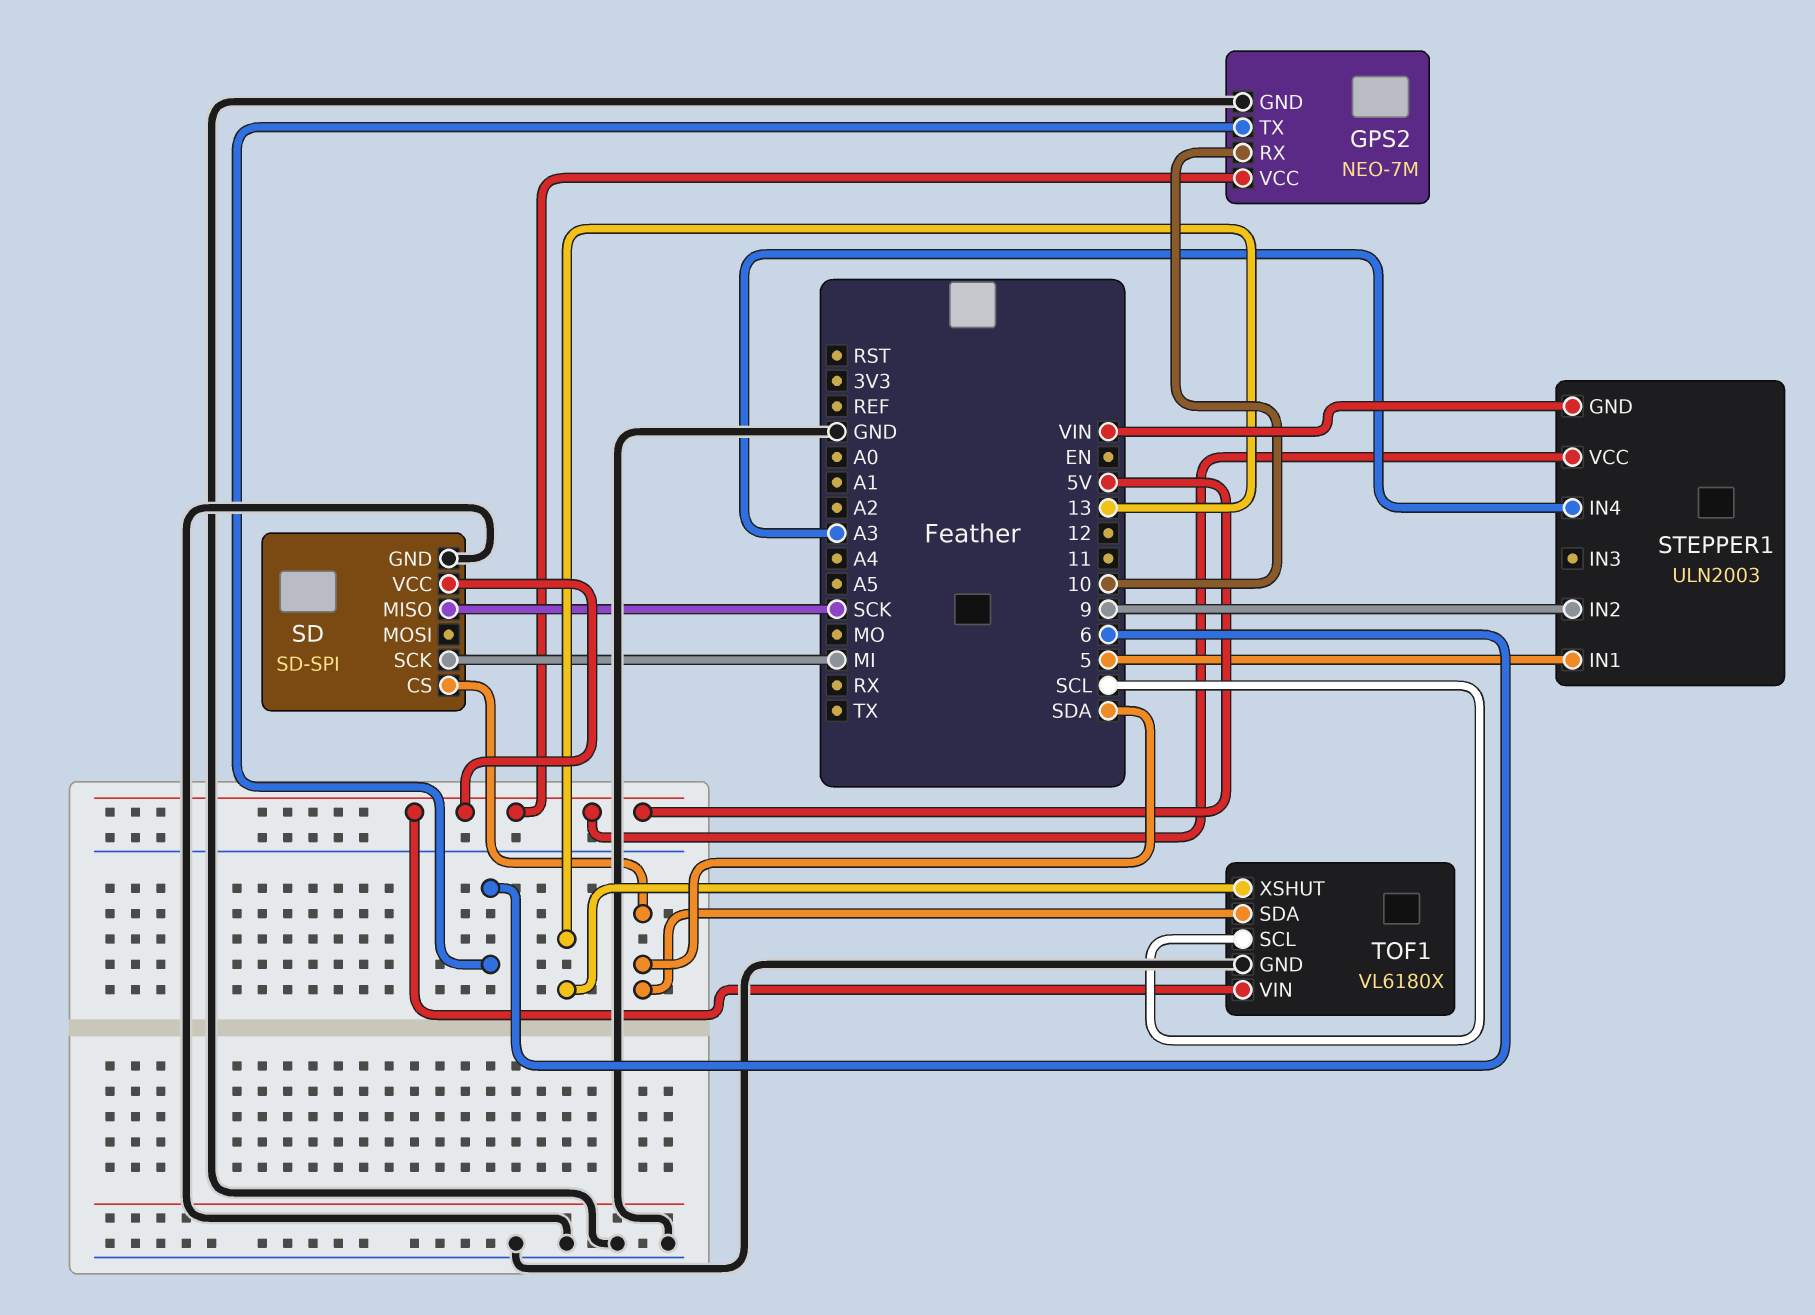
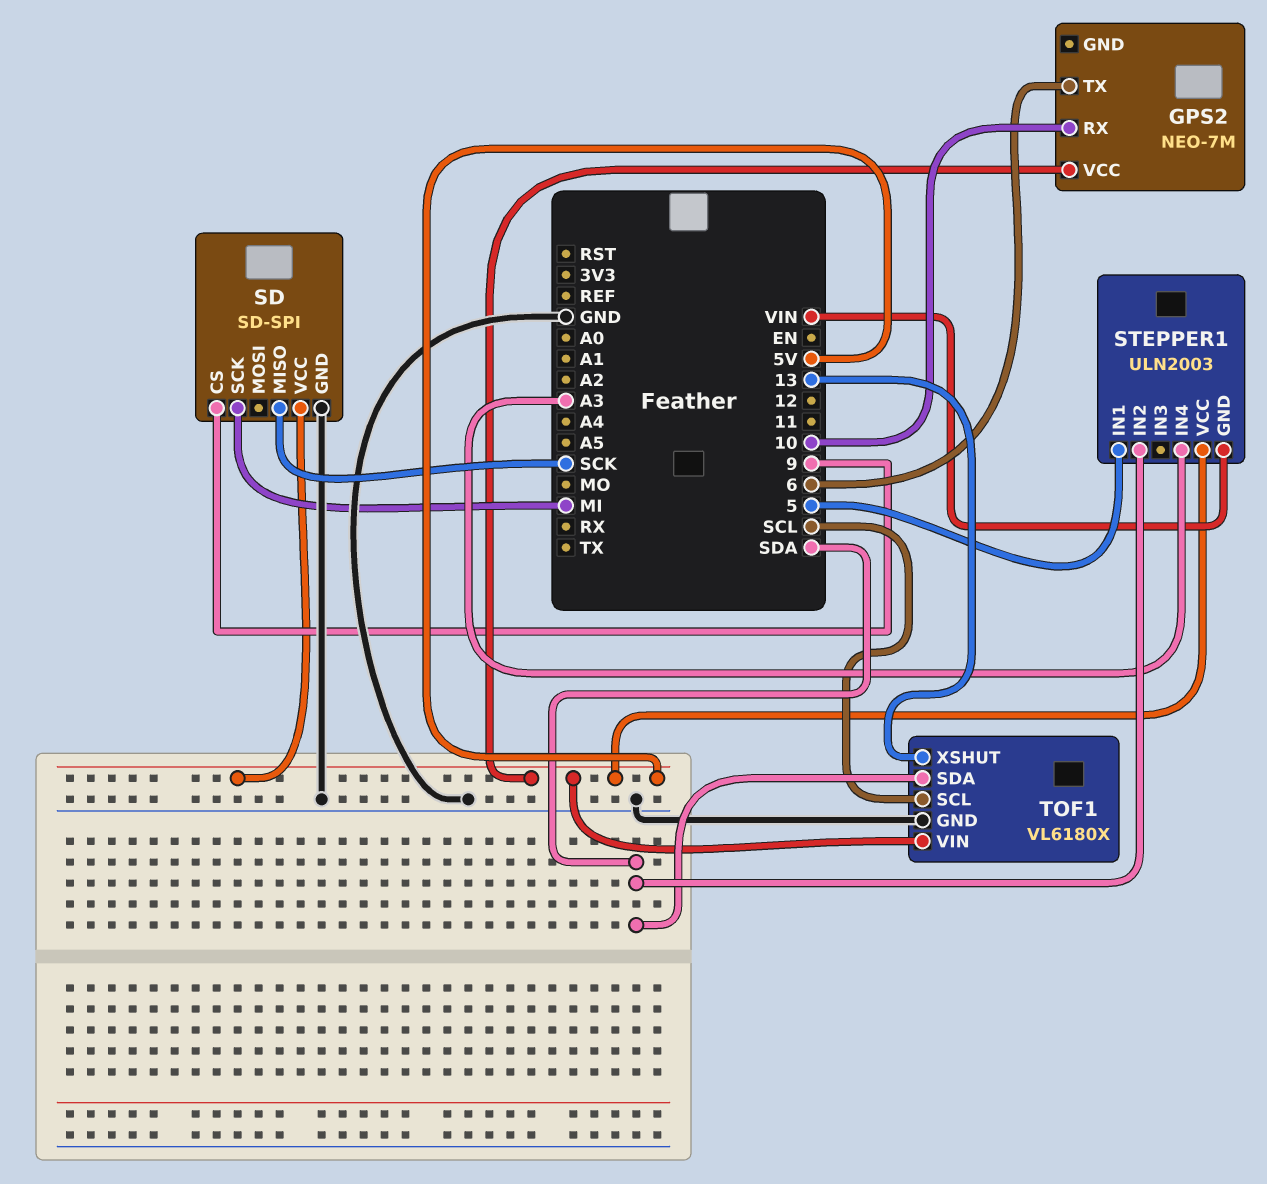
GPS2 pin GND: GND -> none
SD pin CS: SDA -> 9
STEPPER1 pin IN2: 9 -> SDA

